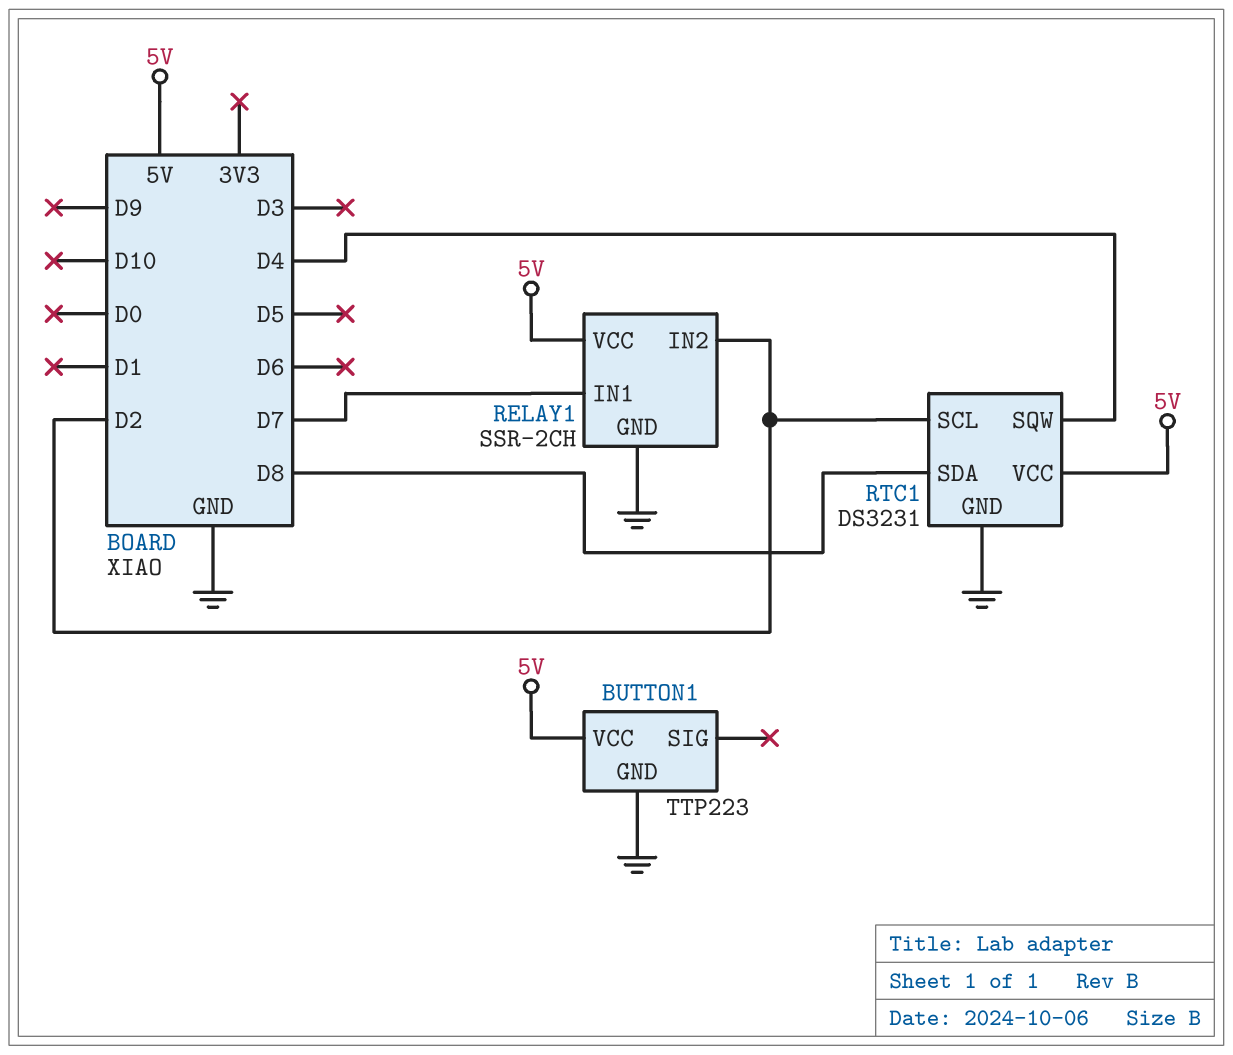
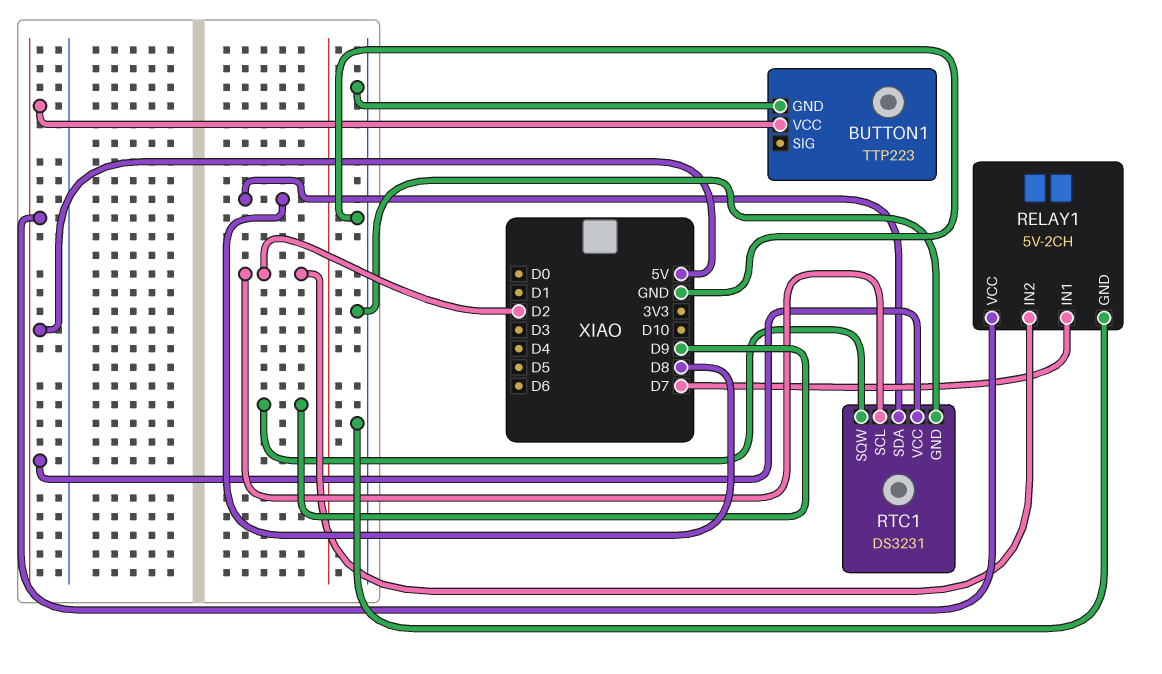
RELAY1: SSR-2CH -> 5V-2CH
RTC1 pin SQW: D4 -> D9

